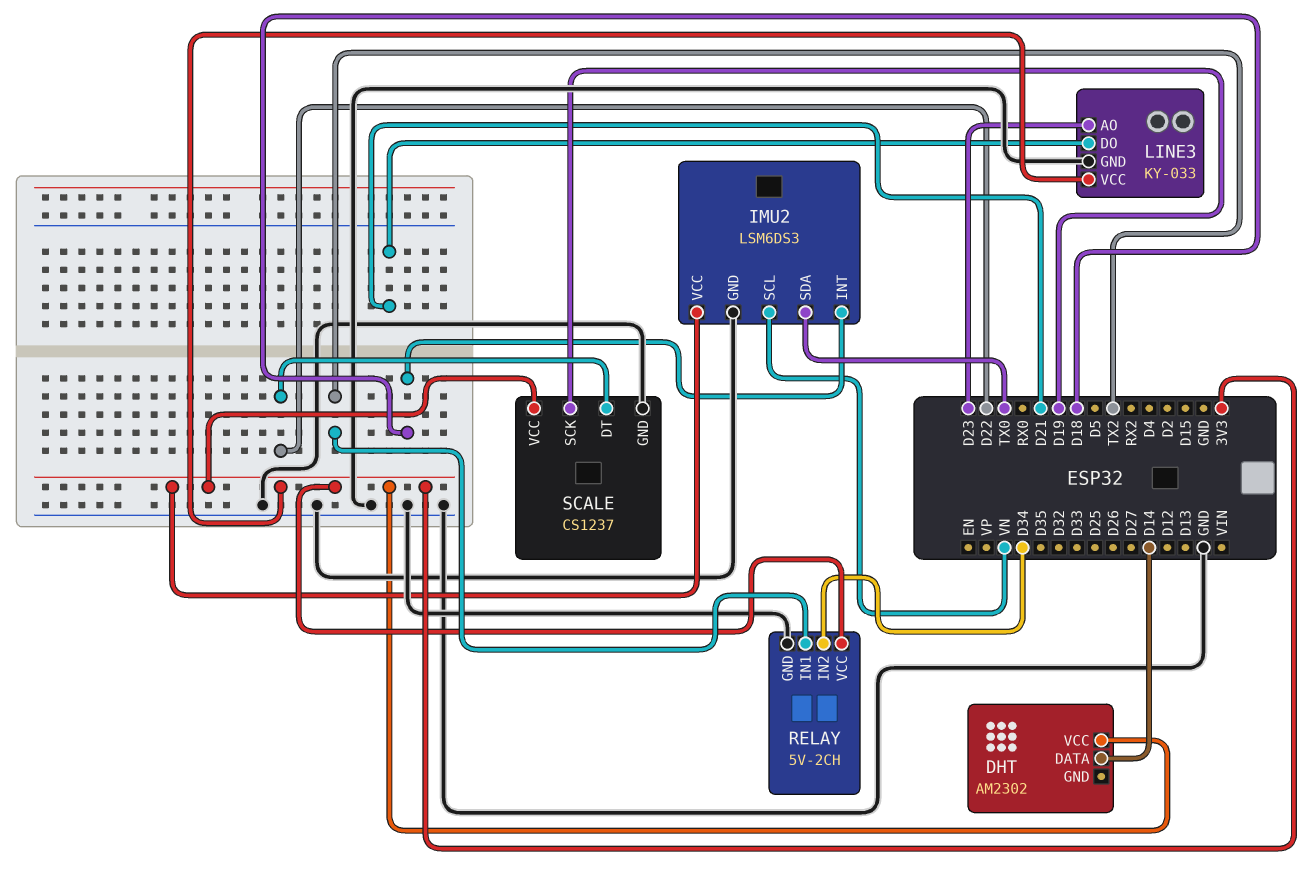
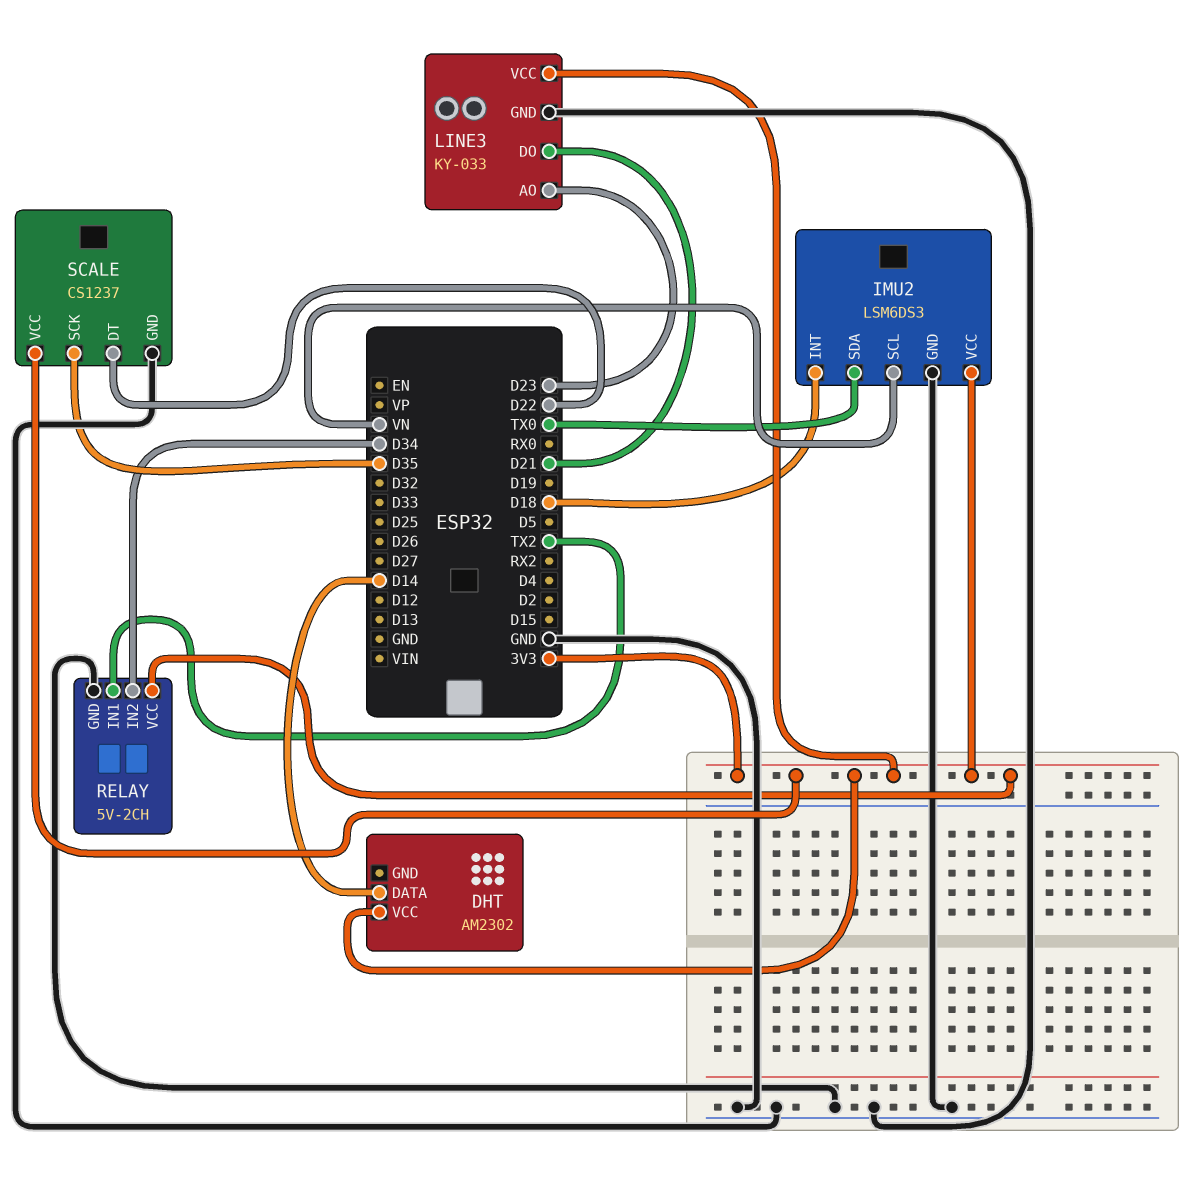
SCALE pin SCK: D19 -> D35

